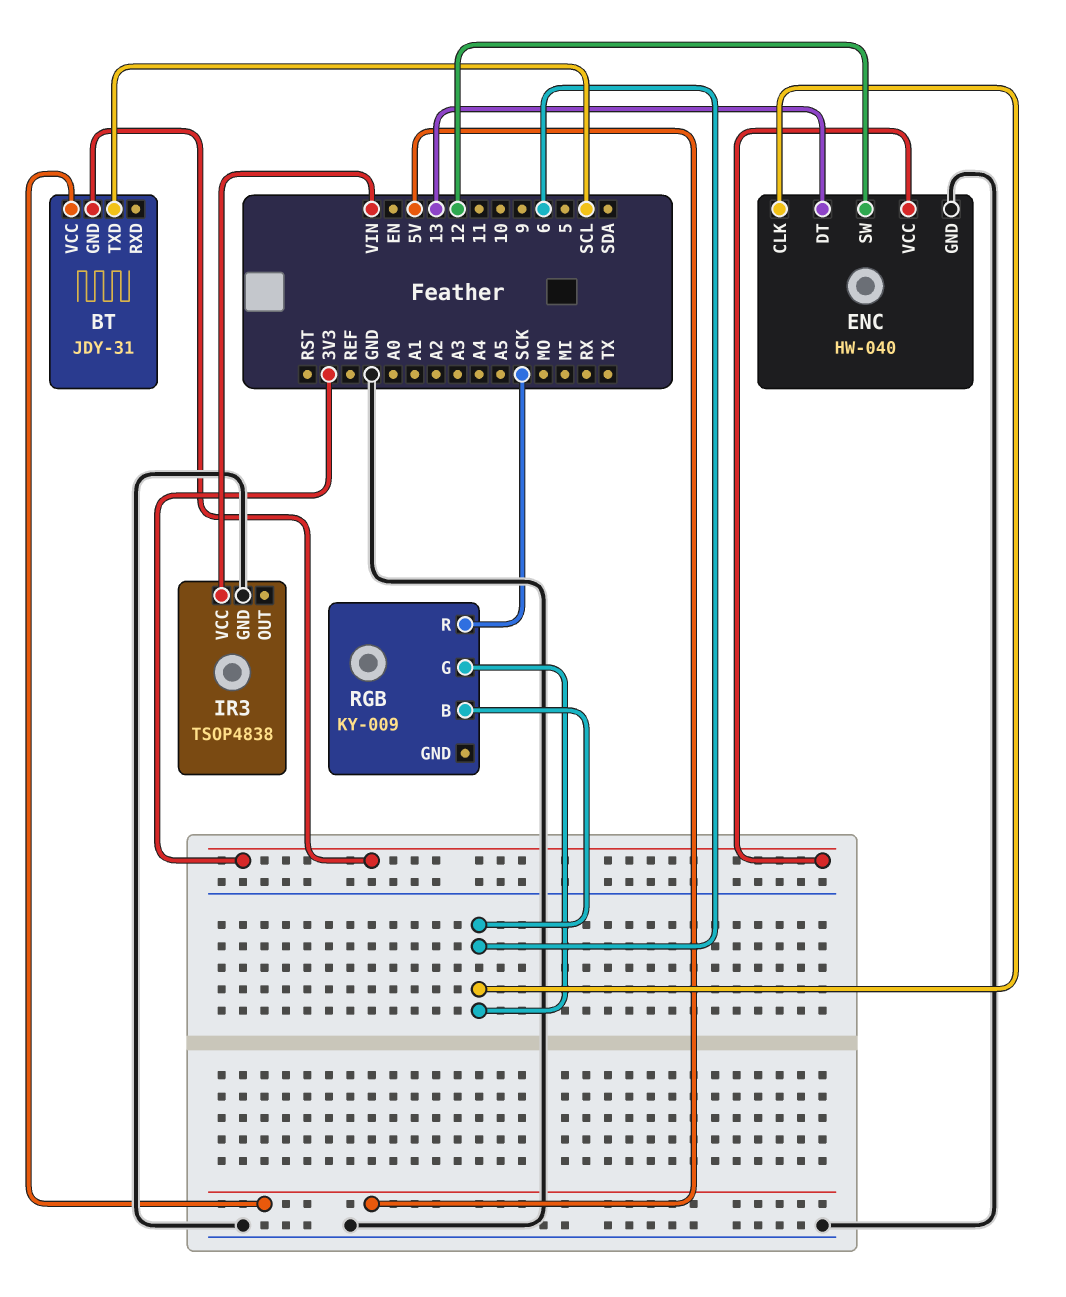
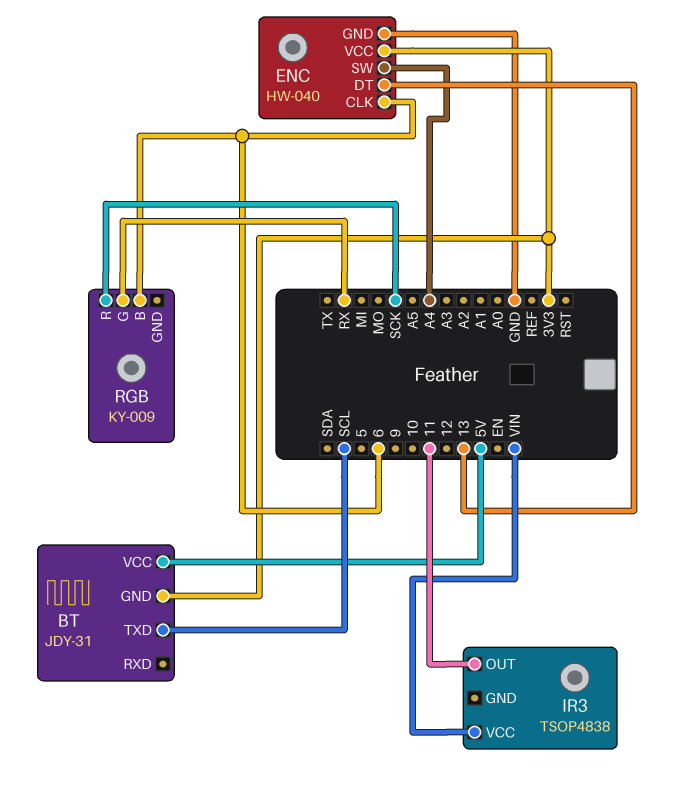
ENC pin SW: 12 -> A4
IR3 pin GND: GND -> none
IR3 pin OUT: none -> 11
RGB pin G: 6 -> RX

